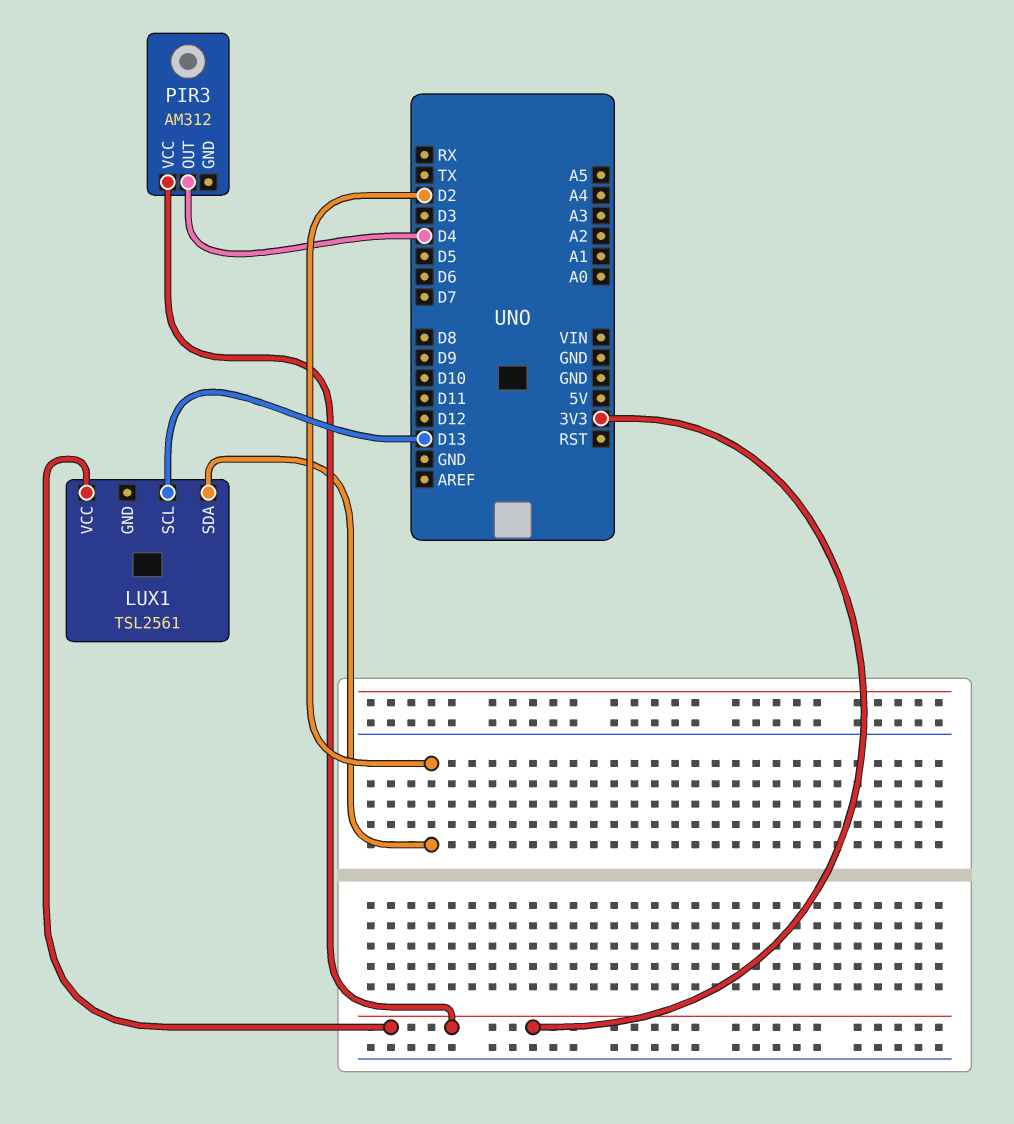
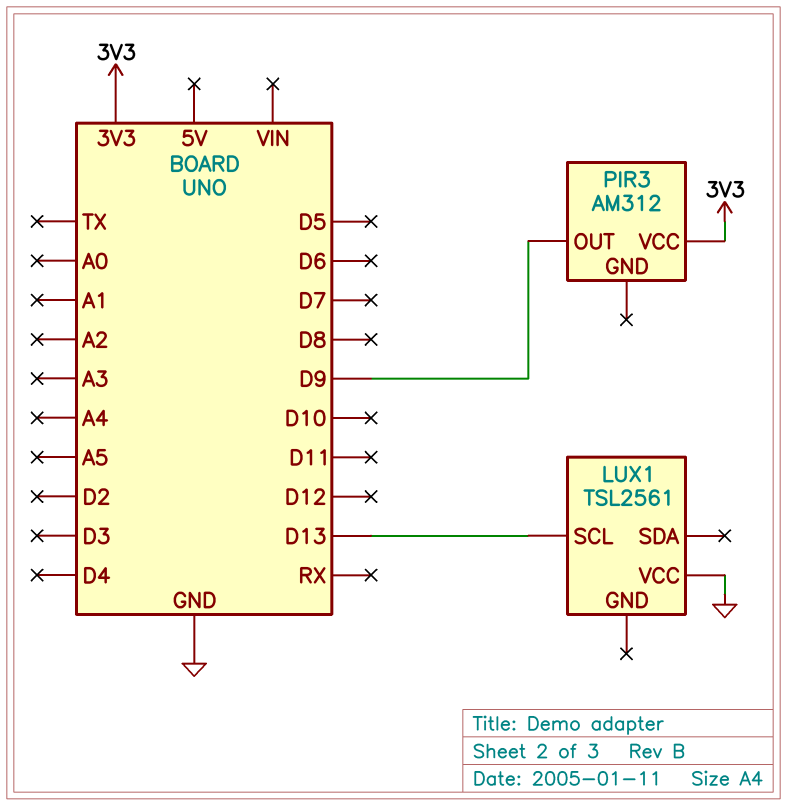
LUX1 pin SDA: D2 -> none
LUX1 pin VCC: 3V3 -> GND
PIR3 pin OUT: D4 -> D9

